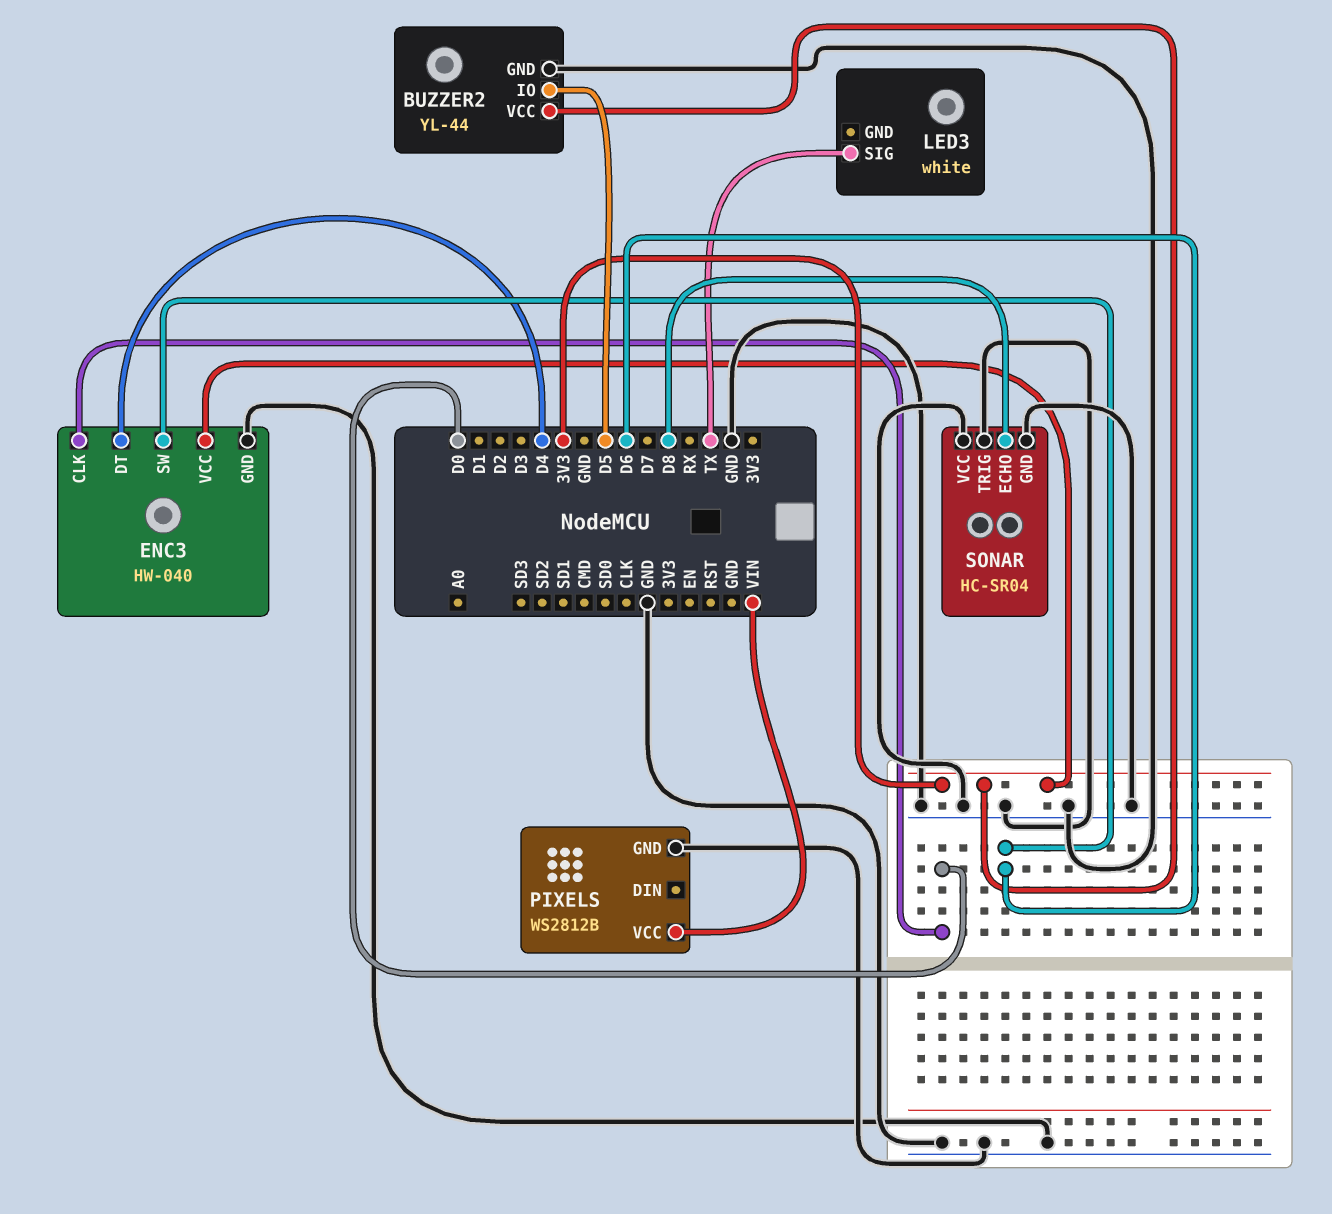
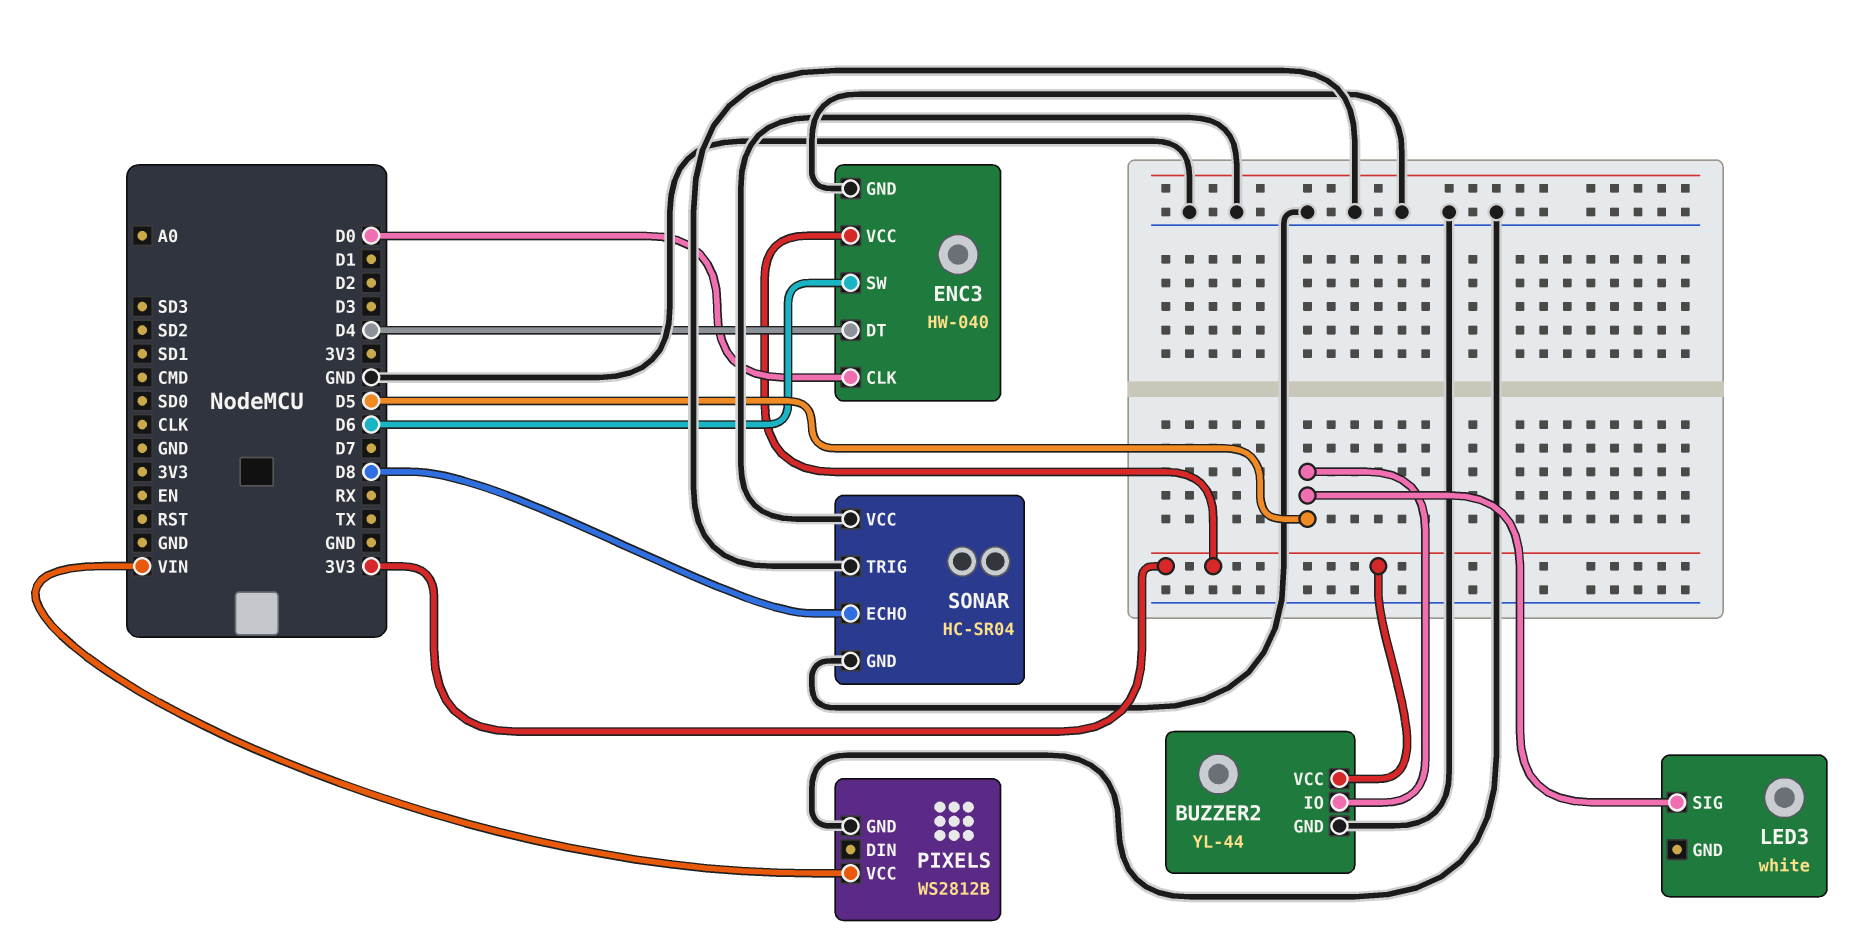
LED3 pin SIG: TX -> D5

